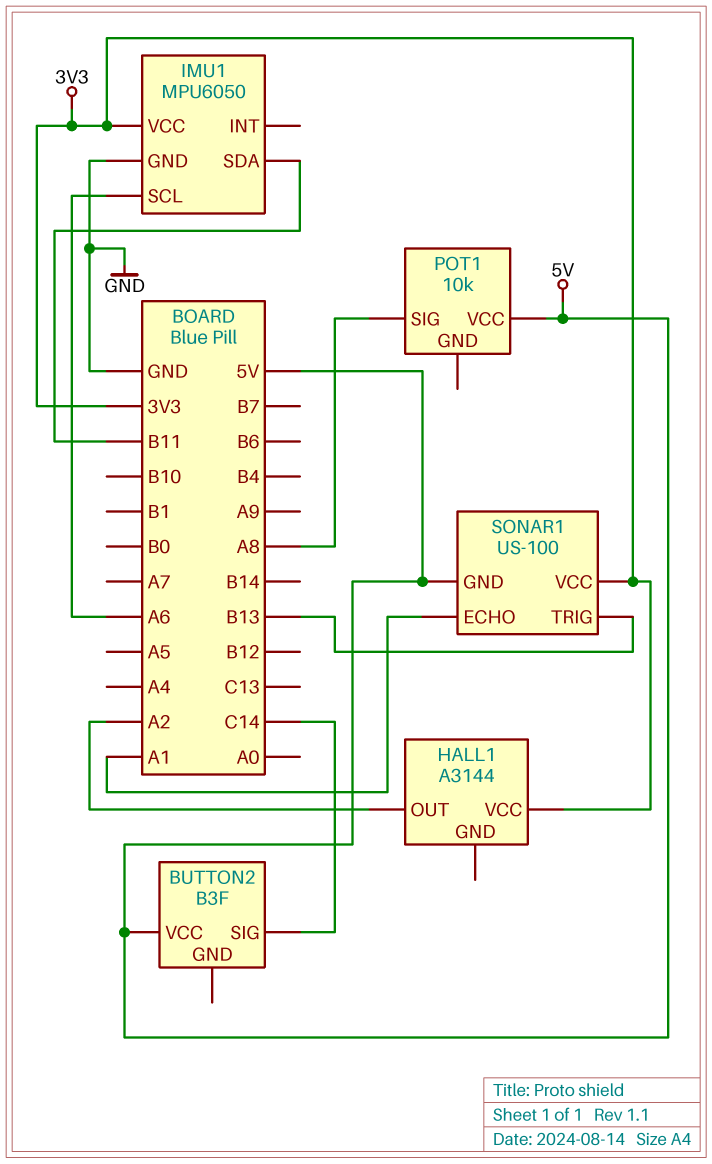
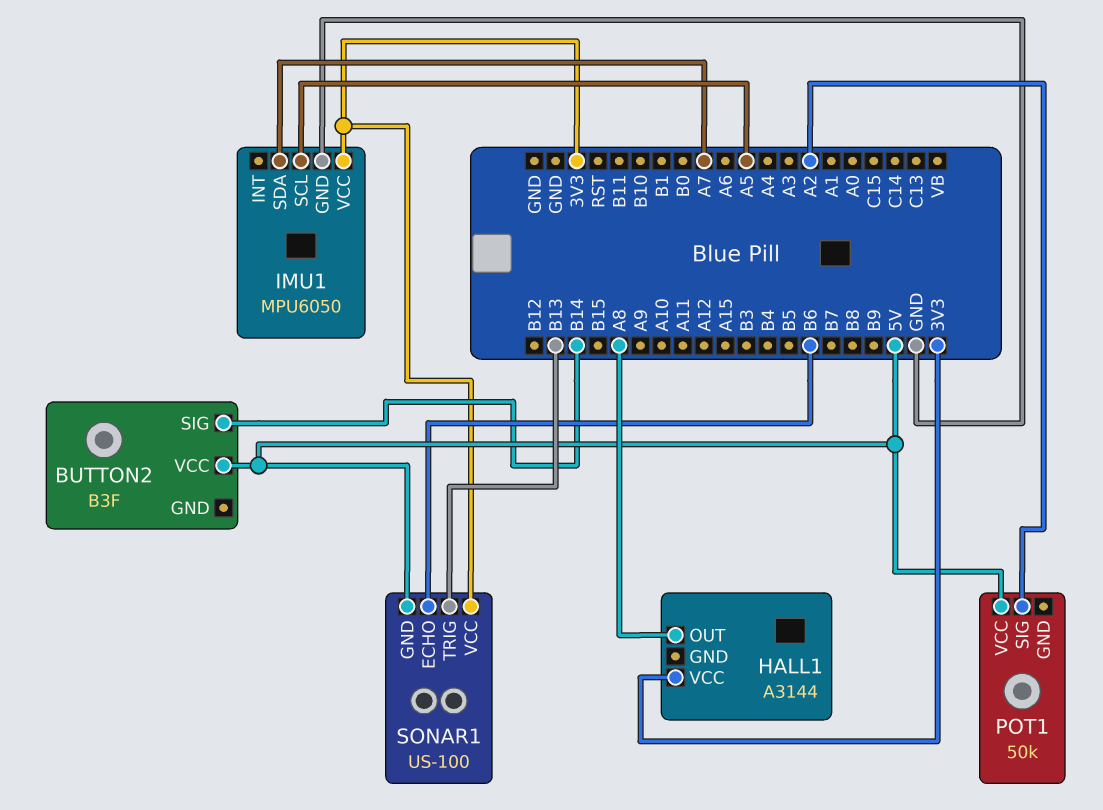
BUTTON2 pin SIG: C14 -> B14
HALL1 pin OUT: A2 -> A8
IMU1 pin SCL: A6 -> A5
IMU1 pin SDA: B11 -> A7
POT1: 10k -> 50k
POT1 pin SIG: A8 -> A2
SONAR1 pin ECHO: A1 -> B6

